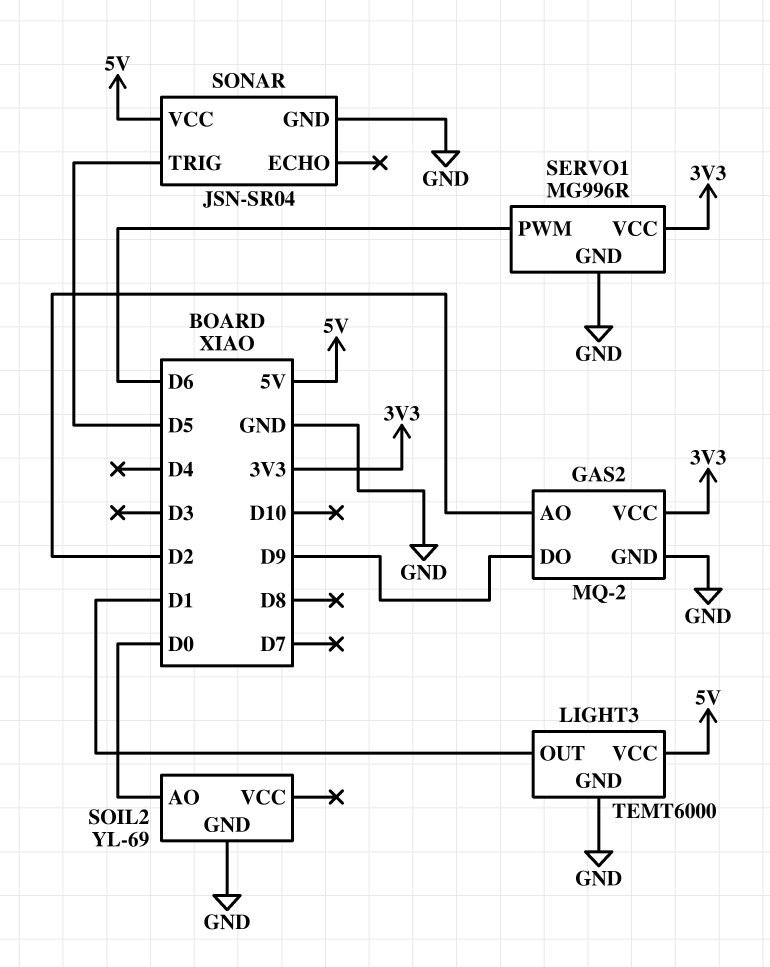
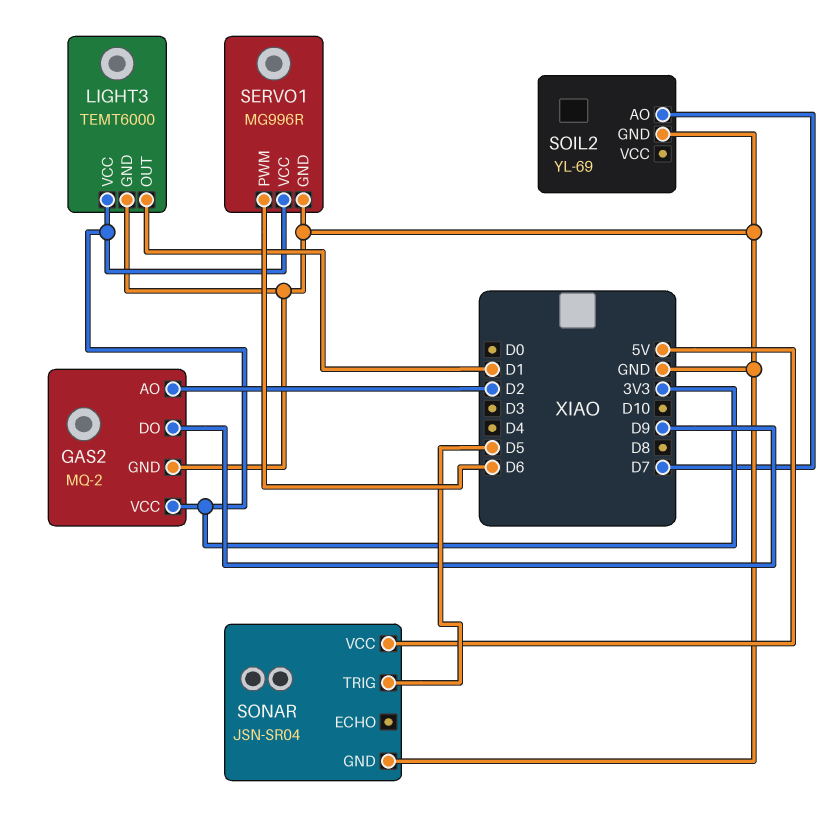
LIGHT3 pin VCC: 5V -> 3V3
SOIL2 pin AO: D0 -> D7

